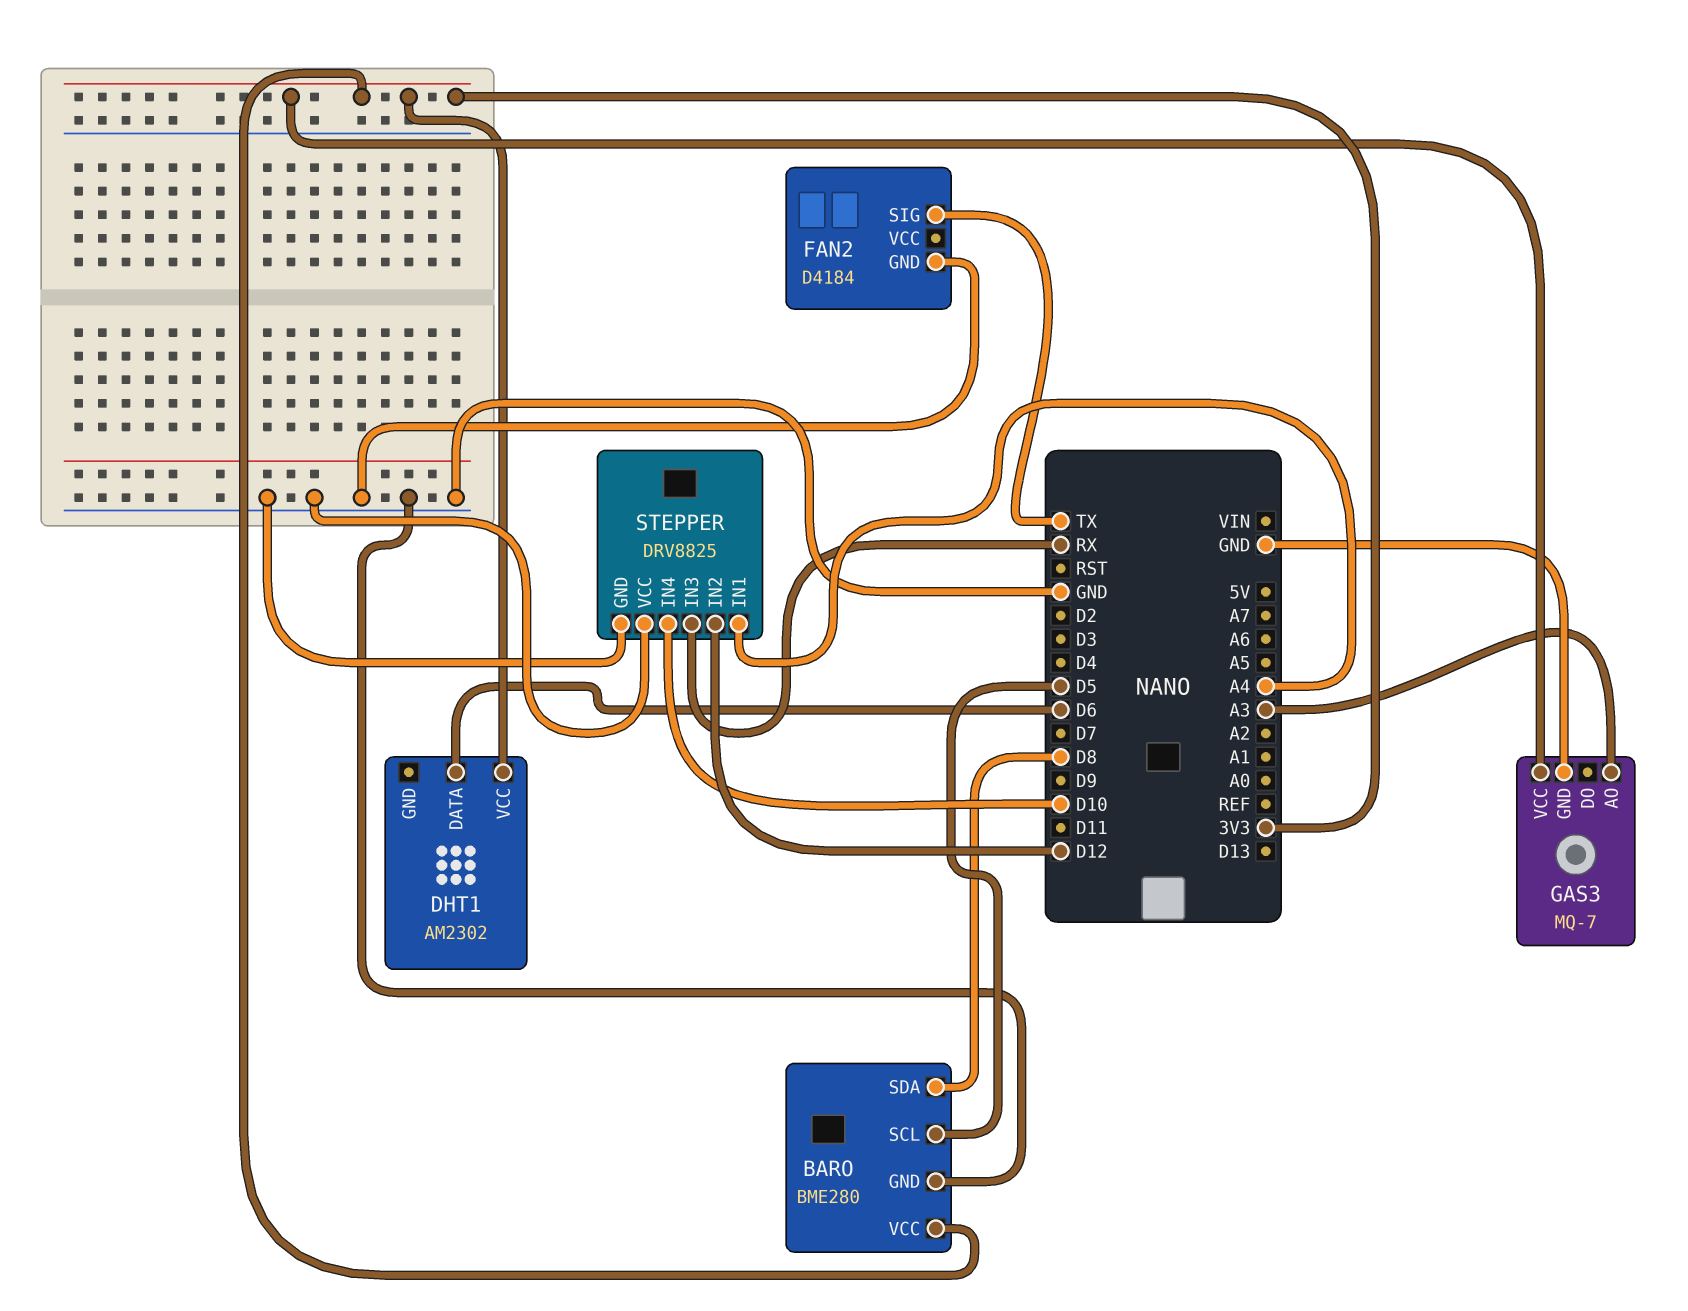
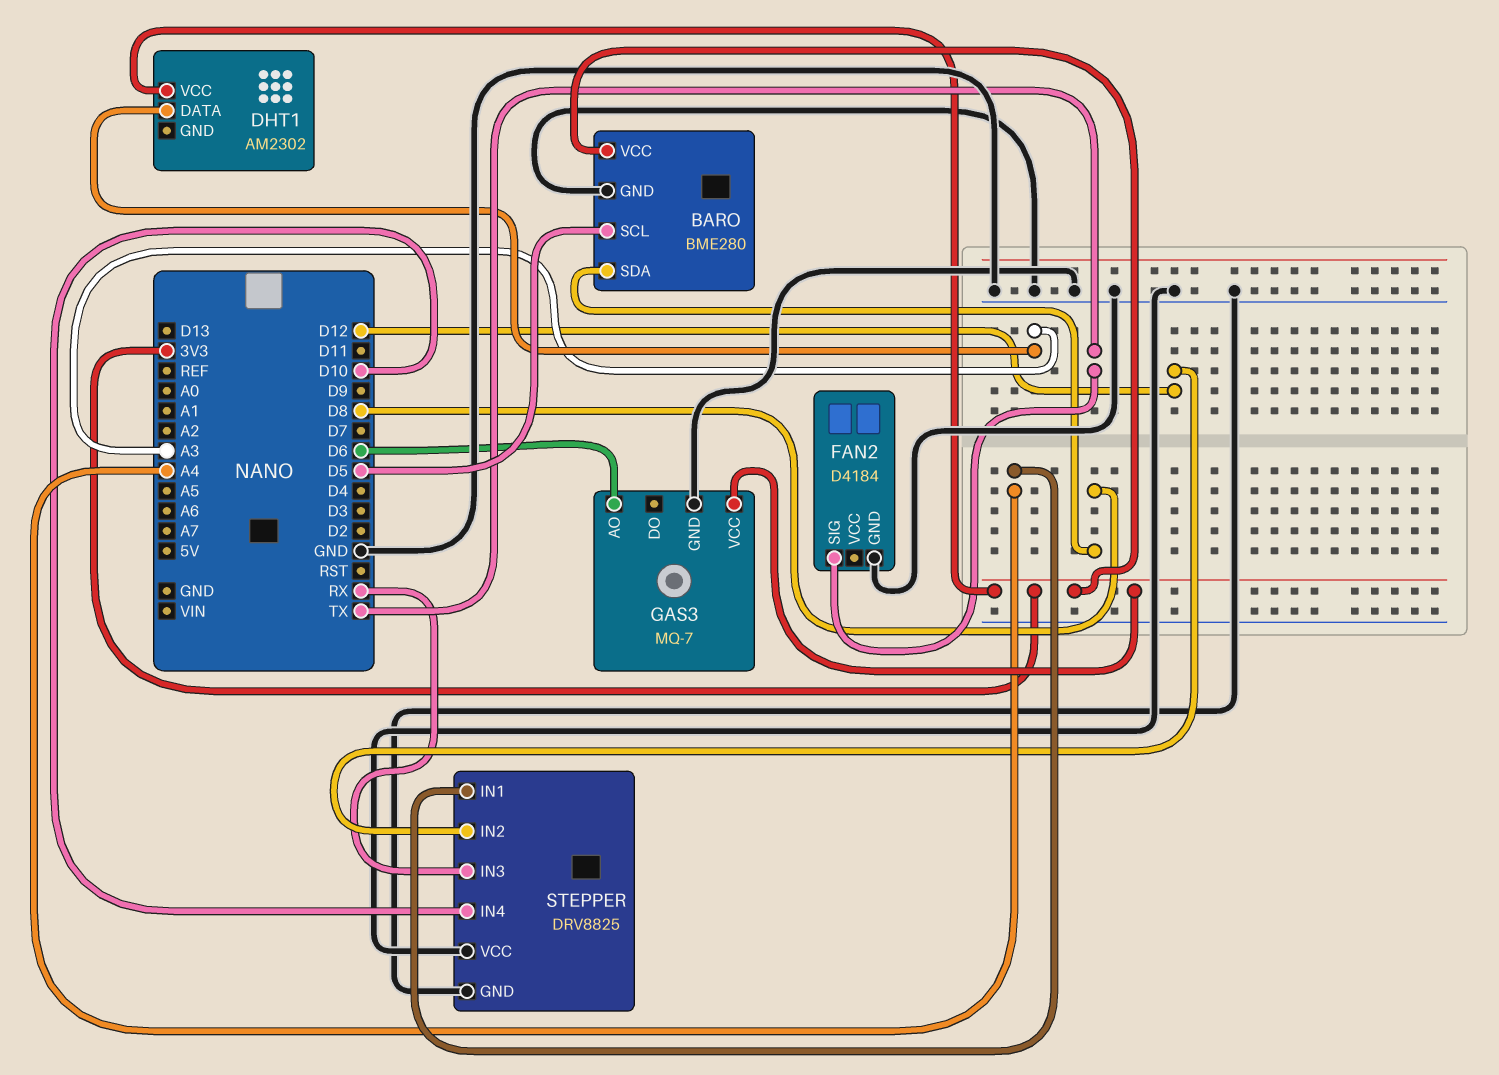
DHT1 pin DATA: D6 -> A3
GAS3 pin AO: A3 -> D6

